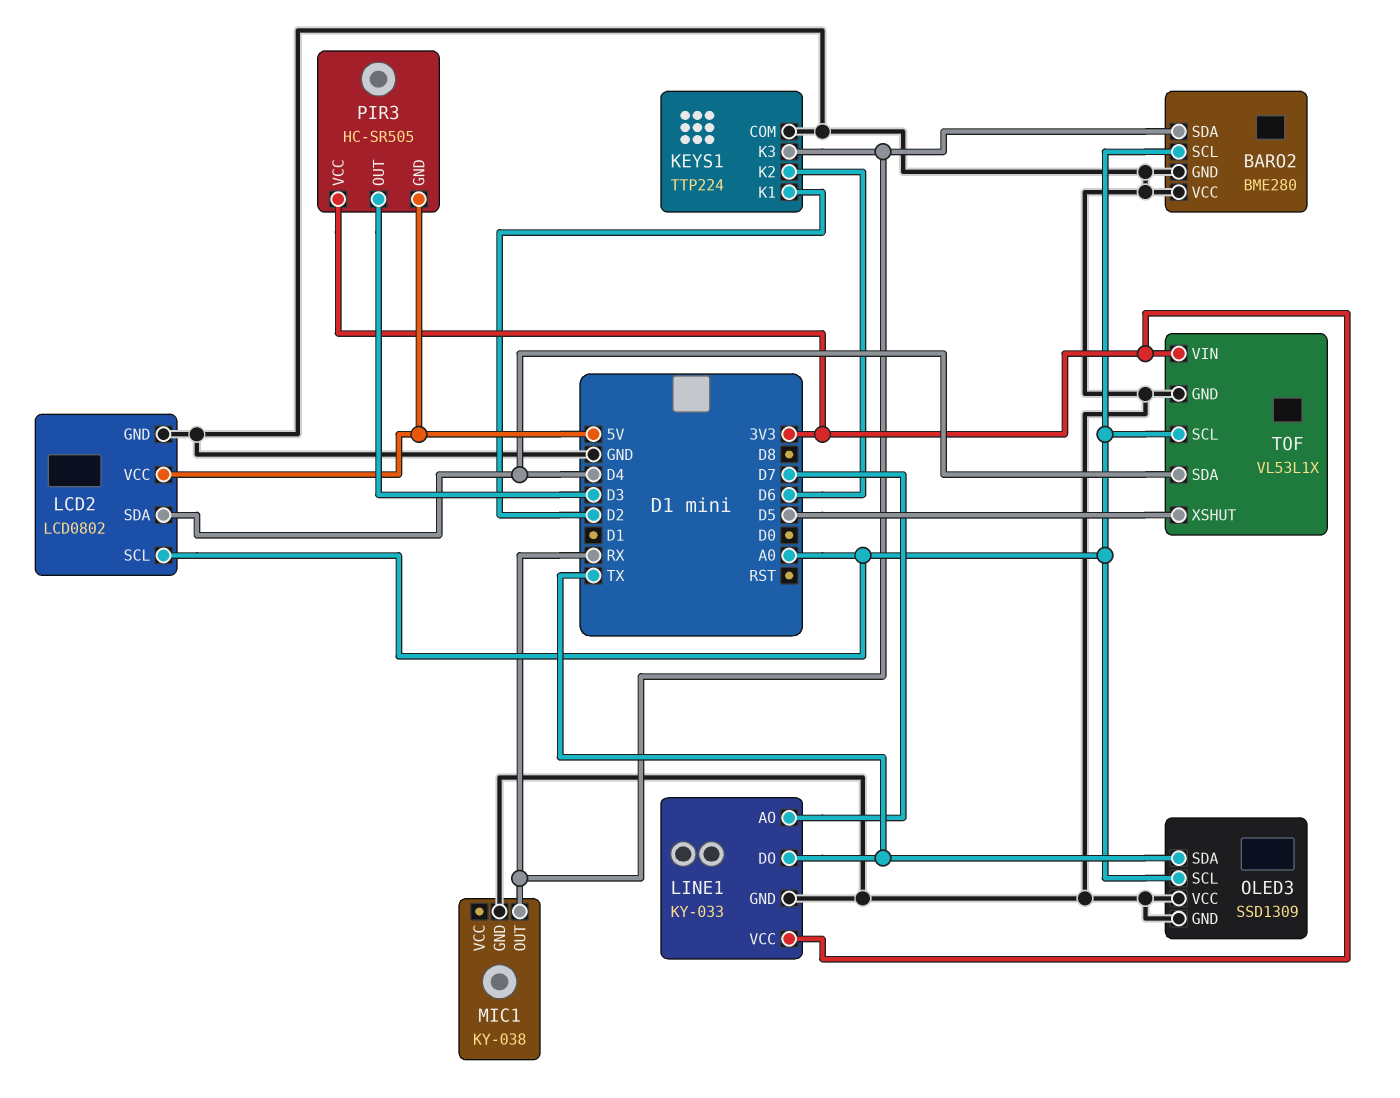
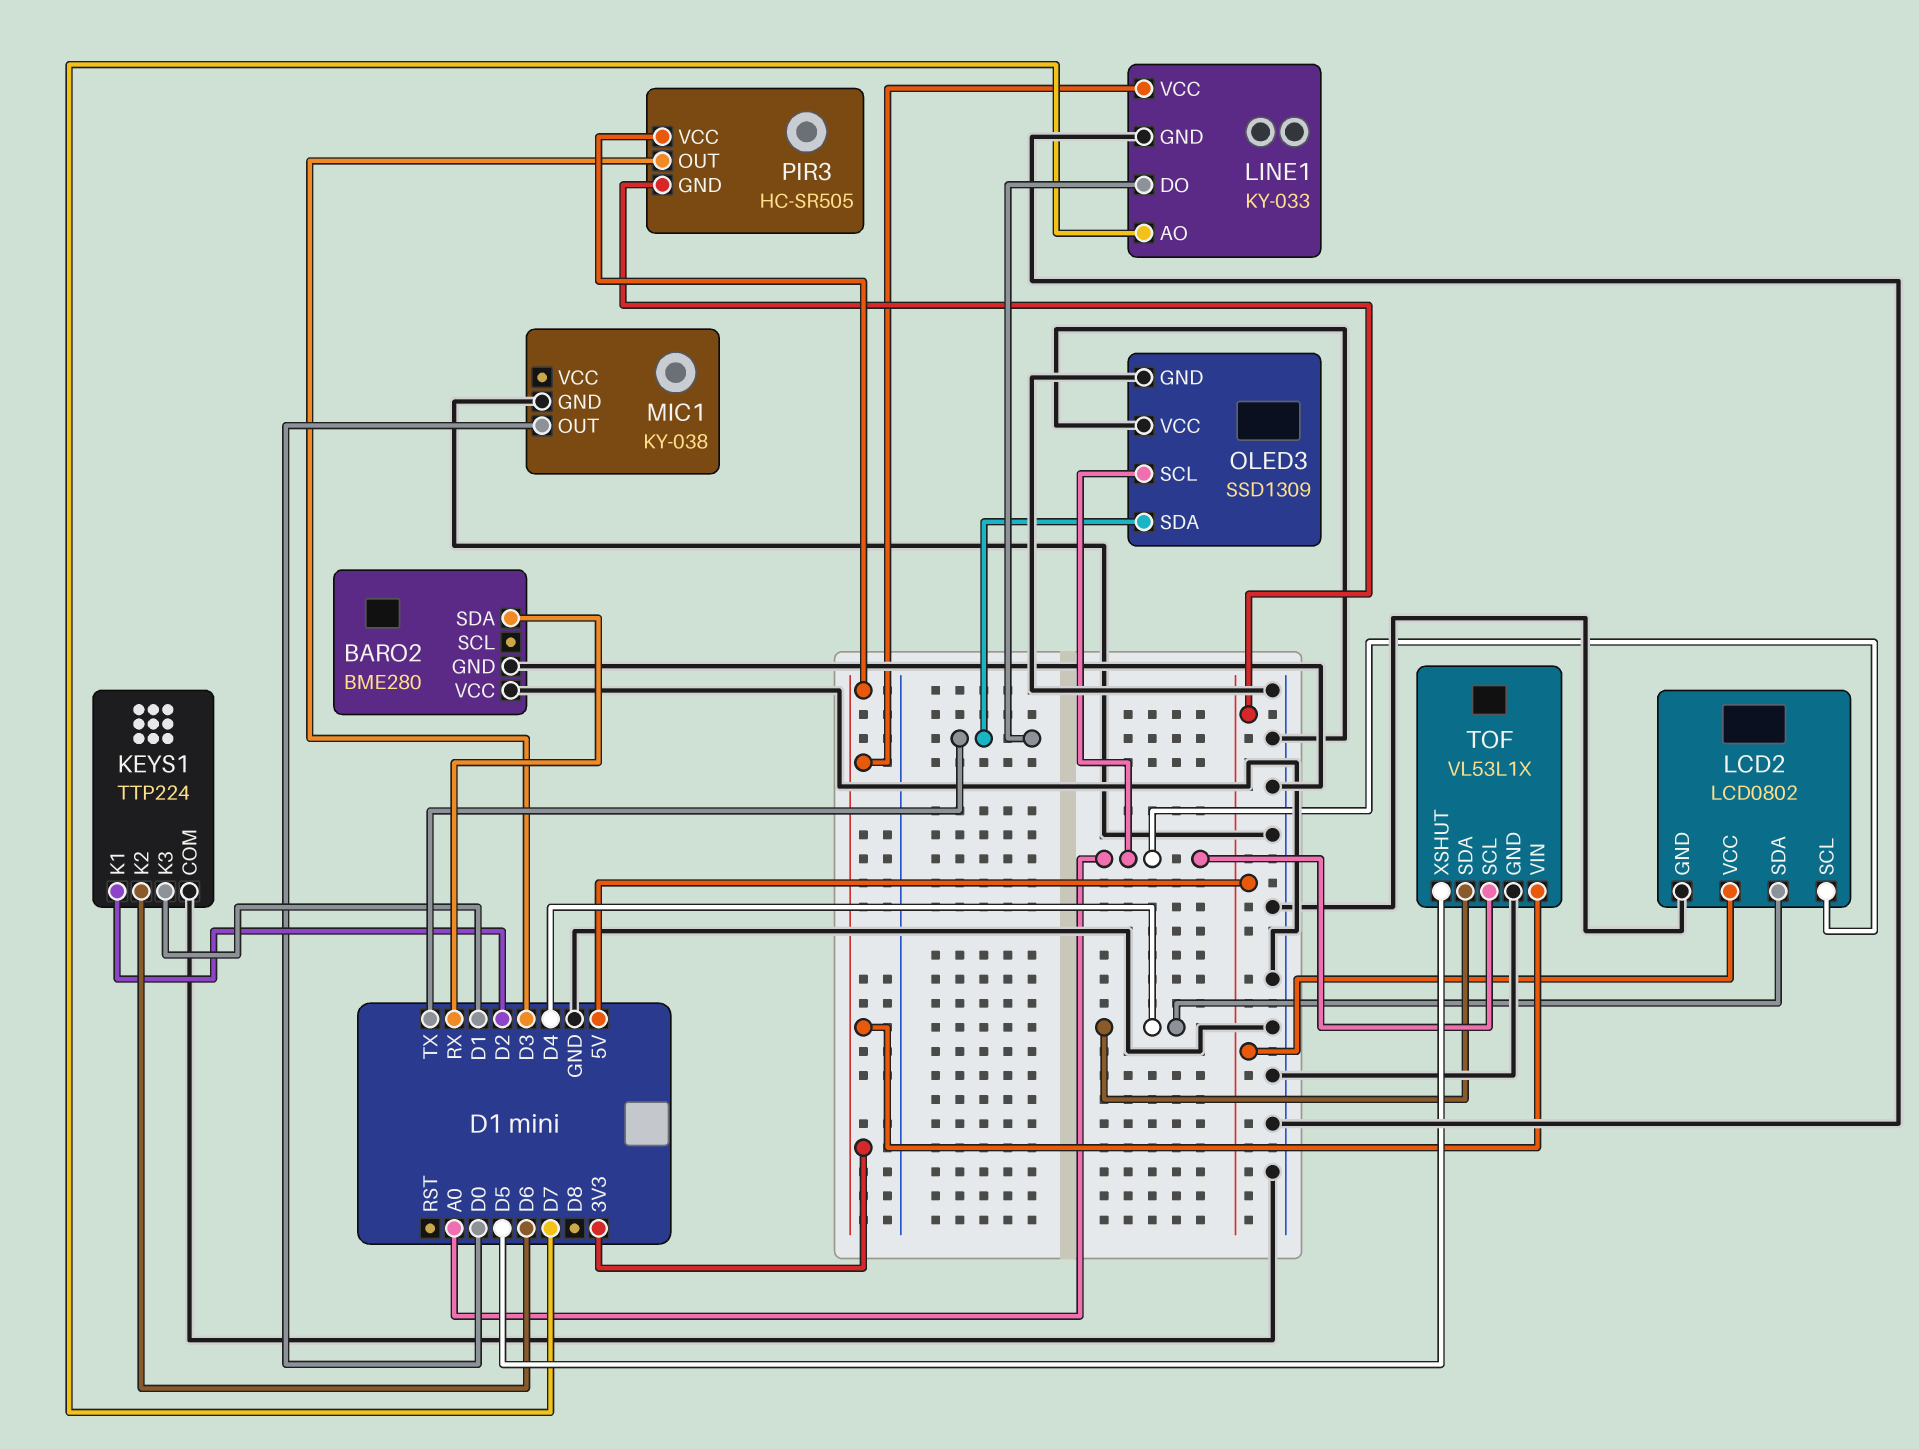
BARO2 pin SCL: A0 -> none
KEYS1 pin K3: RX -> D1
MIC1 pin OUT: RX -> D0

